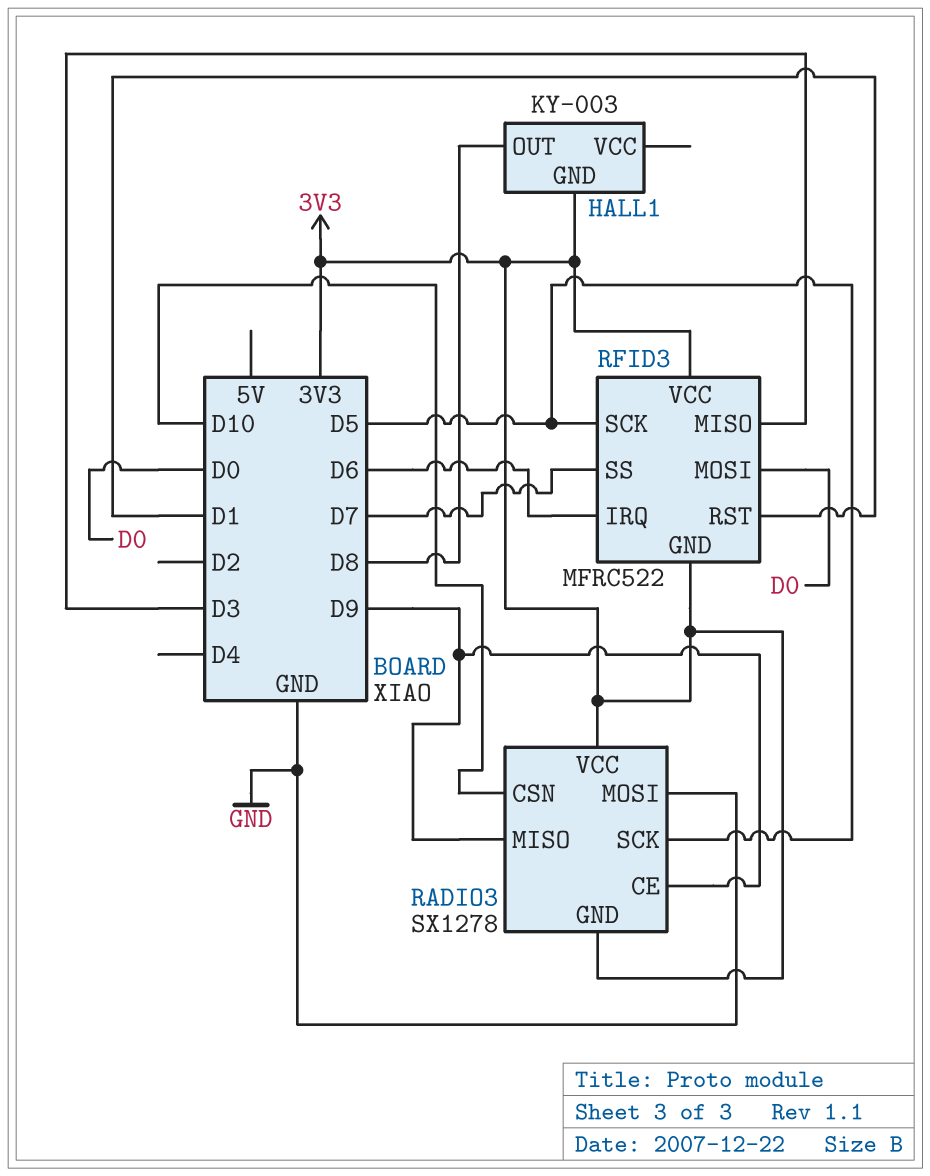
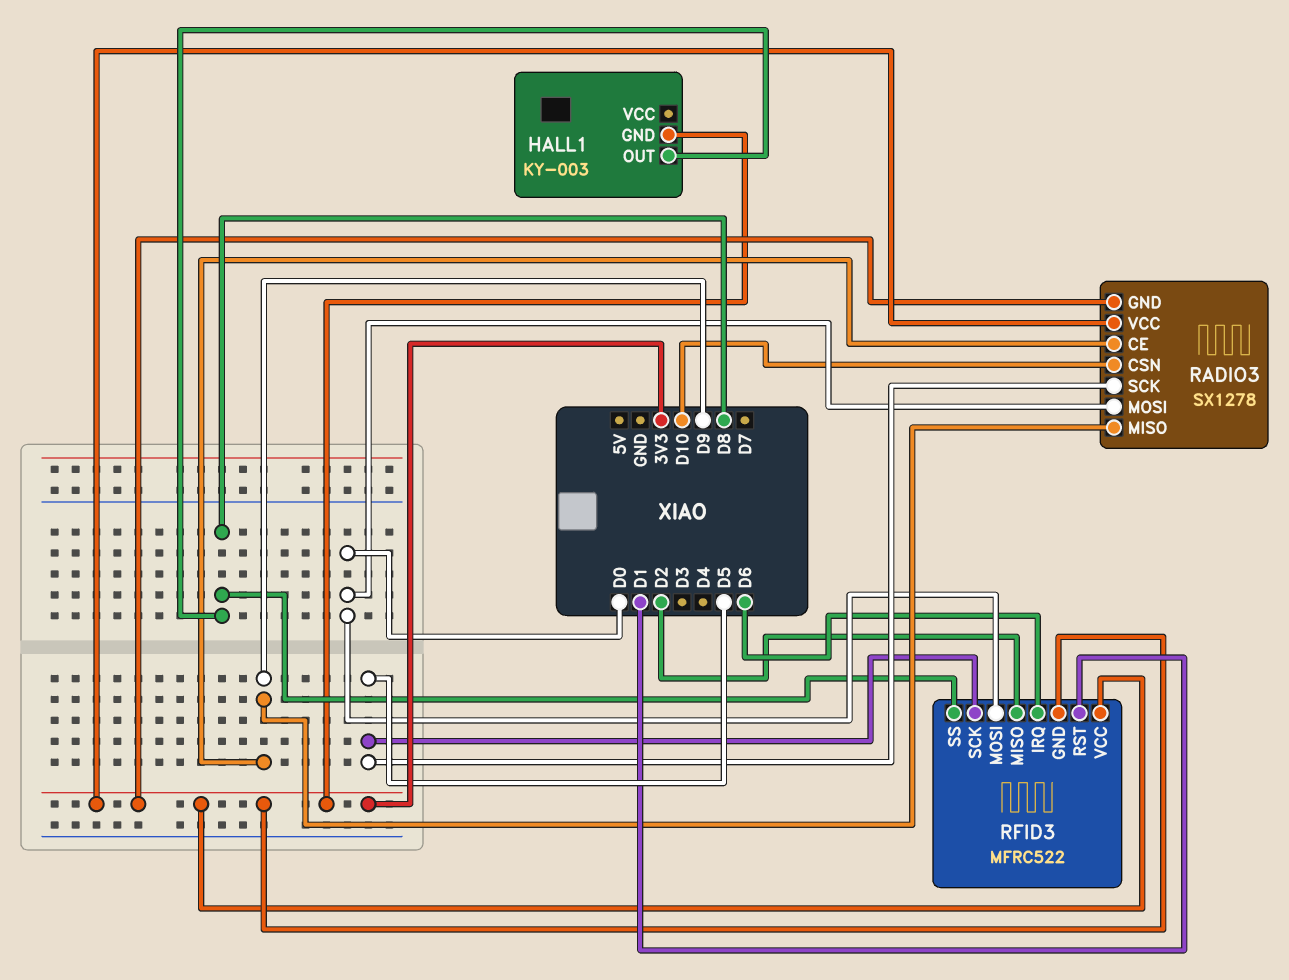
RADIO3 pin MOSI: GND -> D0
RFID3 pin MISO: D3 -> D2
RFID3 pin SS: D7 -> D8

